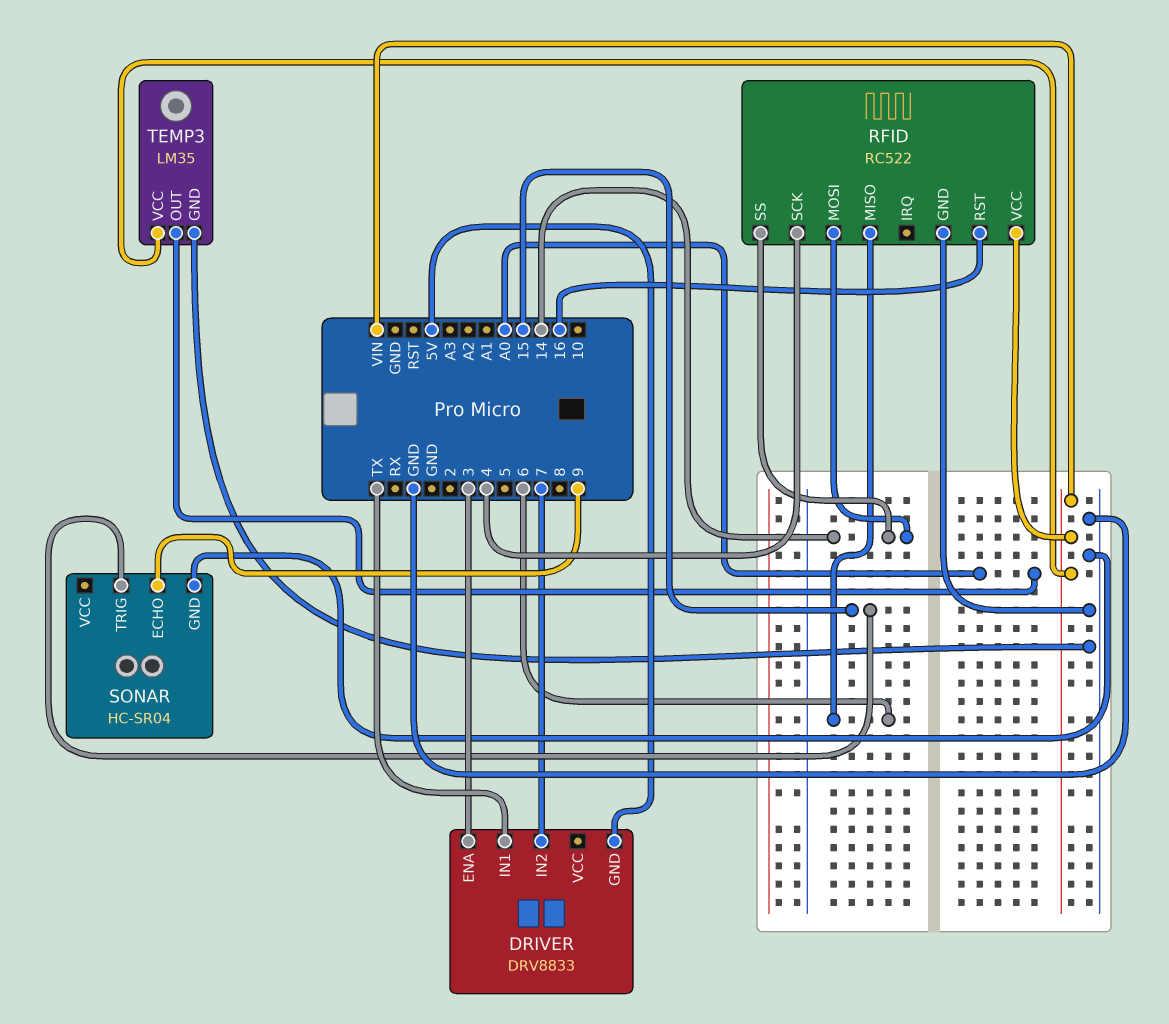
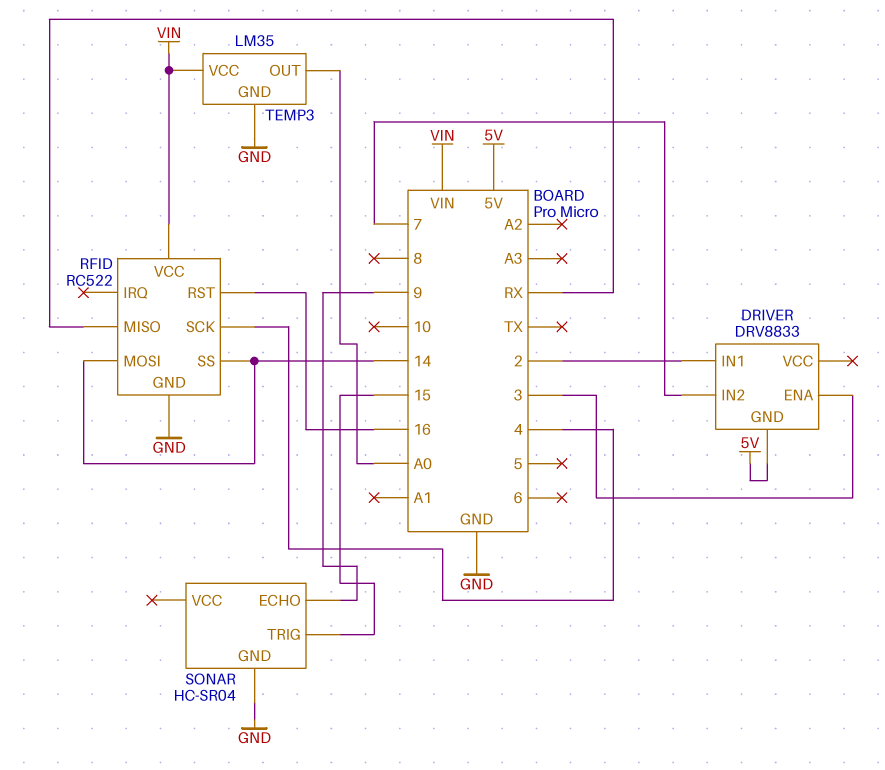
DRIVER pin IN1: TX -> 2
RFID pin MISO: 6 -> RX

